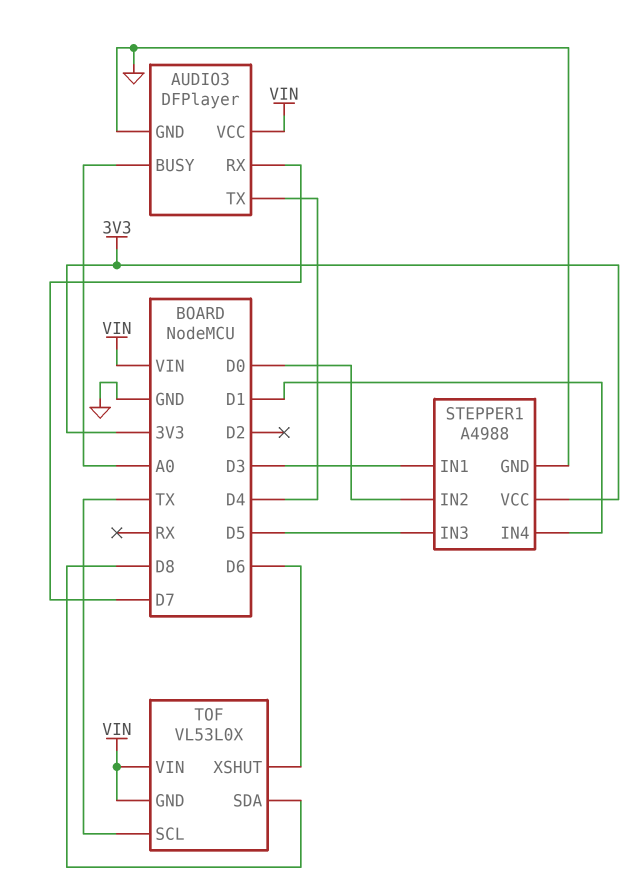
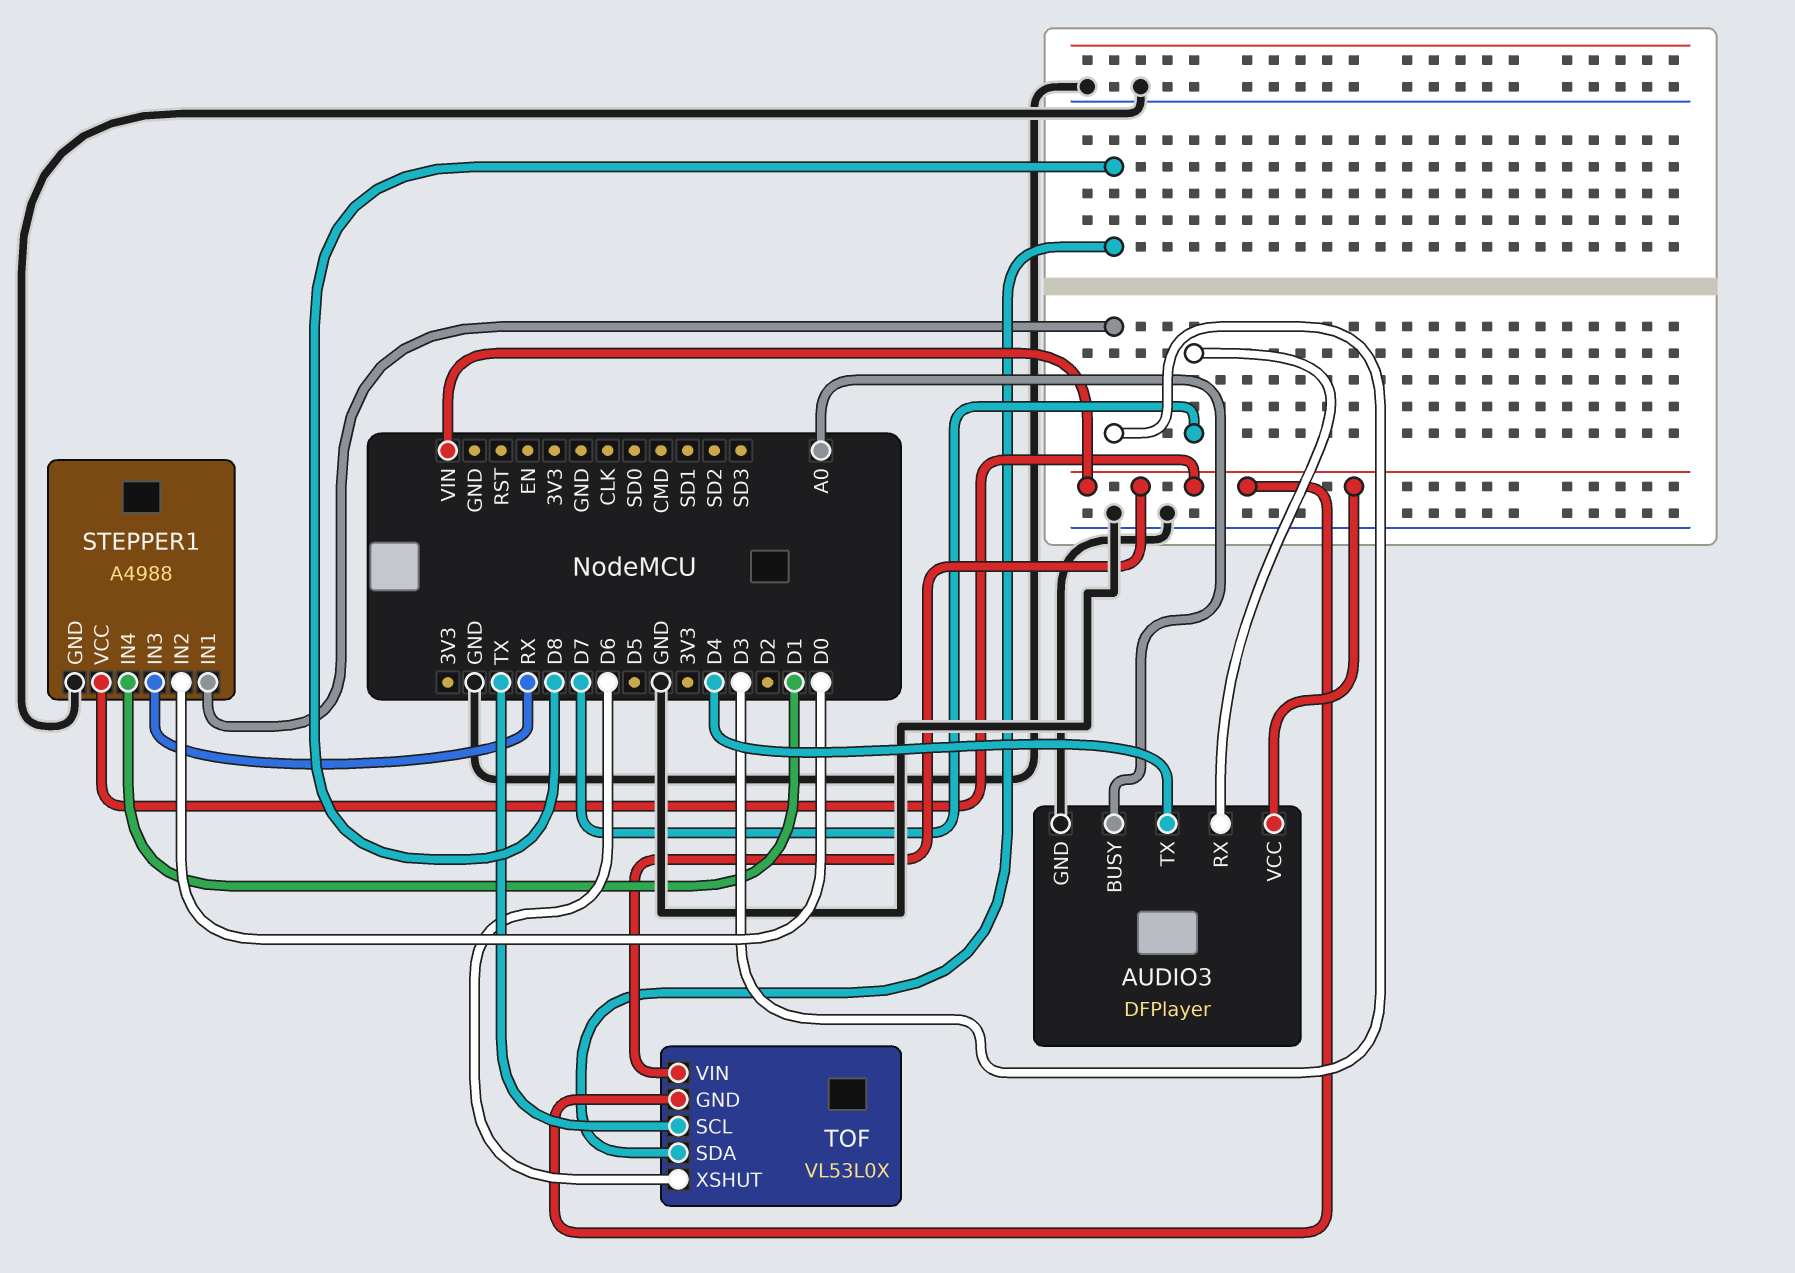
STEPPER1 pin IN3: D5 -> RX
STEPPER1 pin VCC: 3V3 -> VIN

